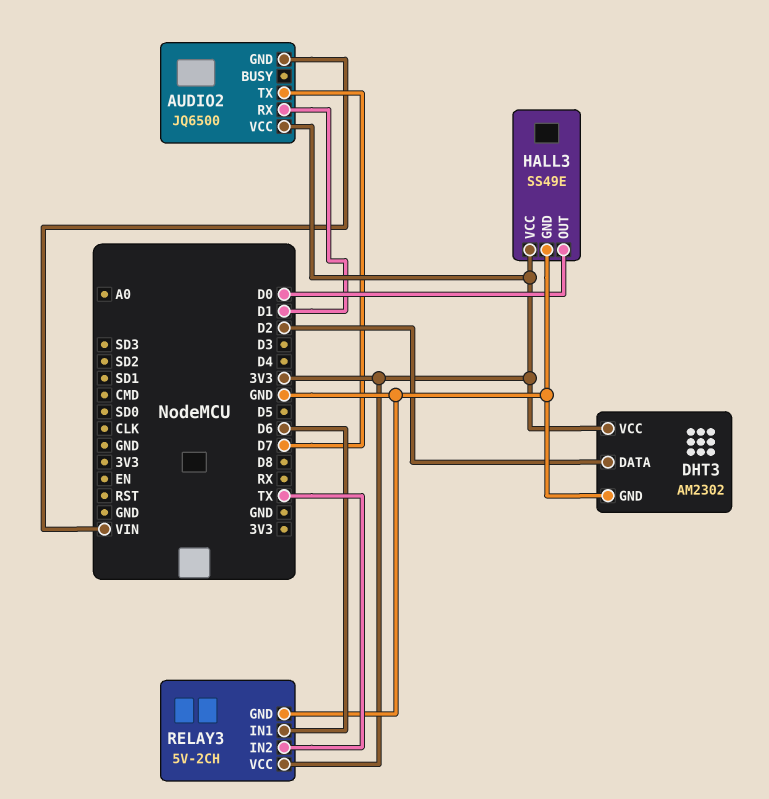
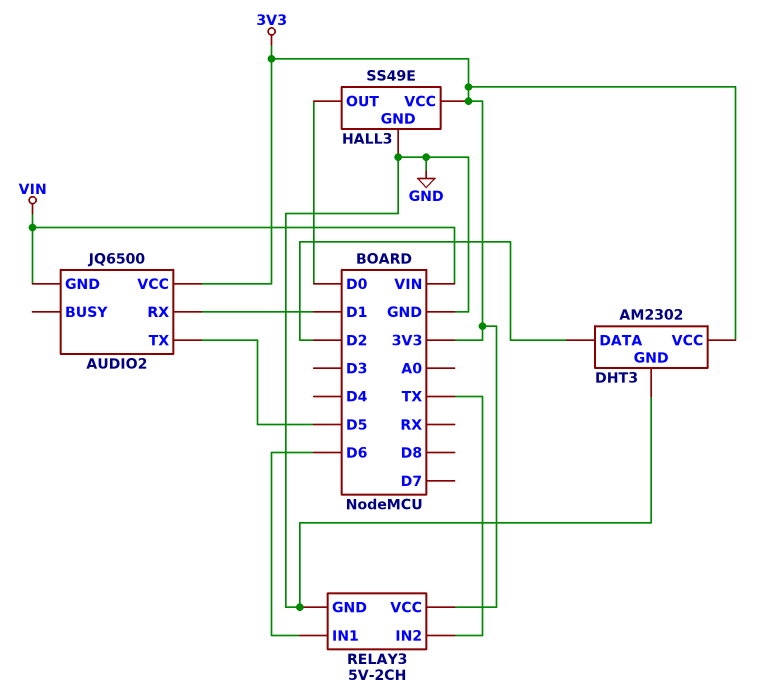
AUDIO2 pin TX: D7 -> D5

